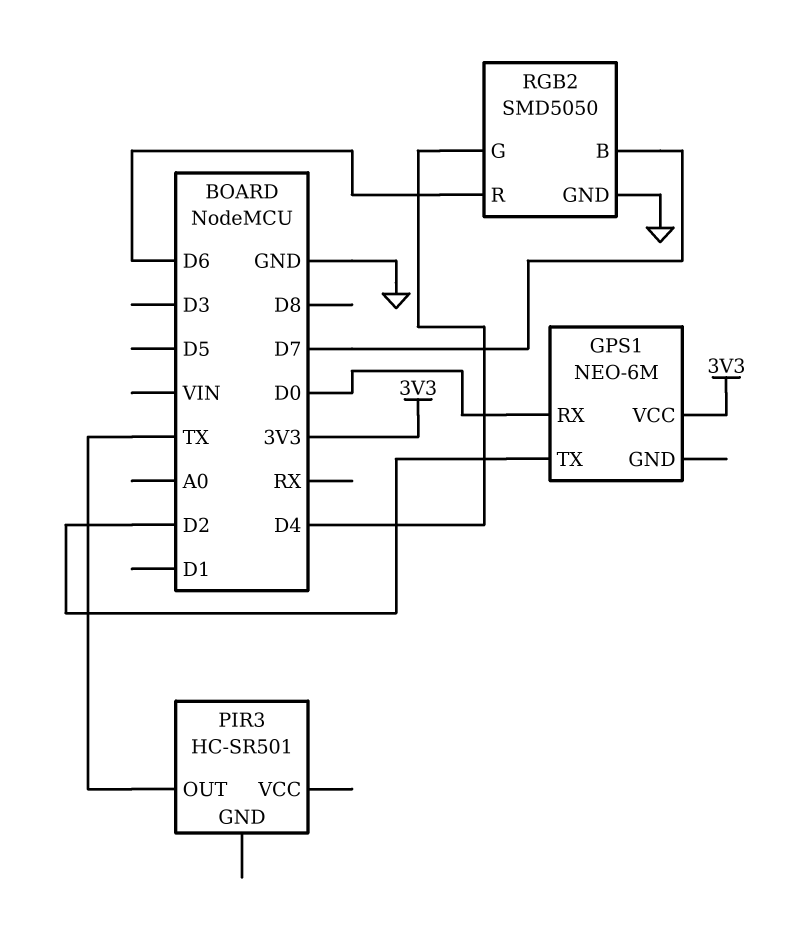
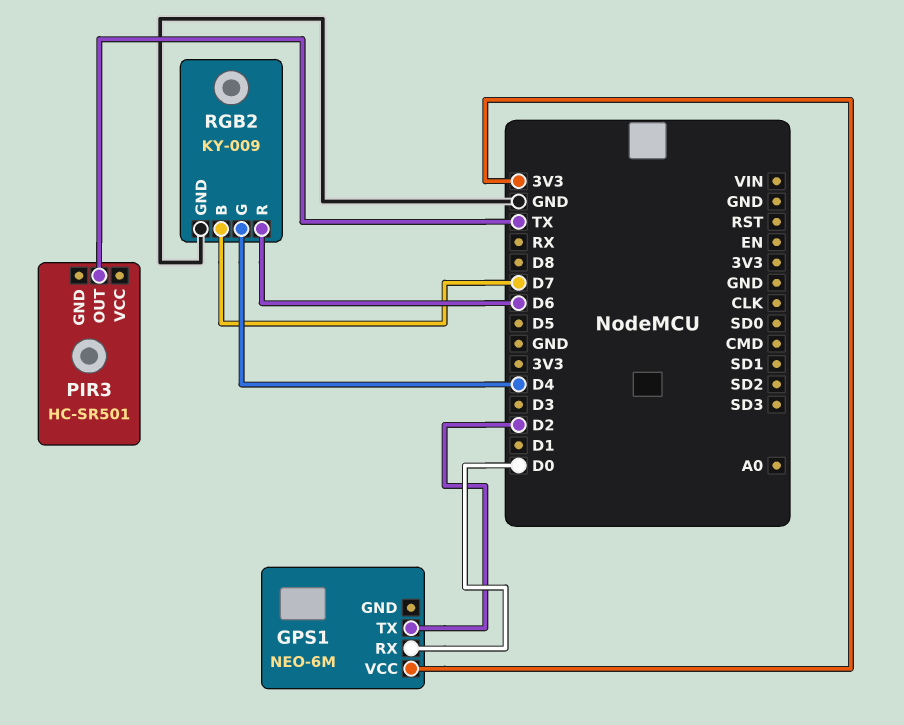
RGB2: SMD5050 -> KY-009

